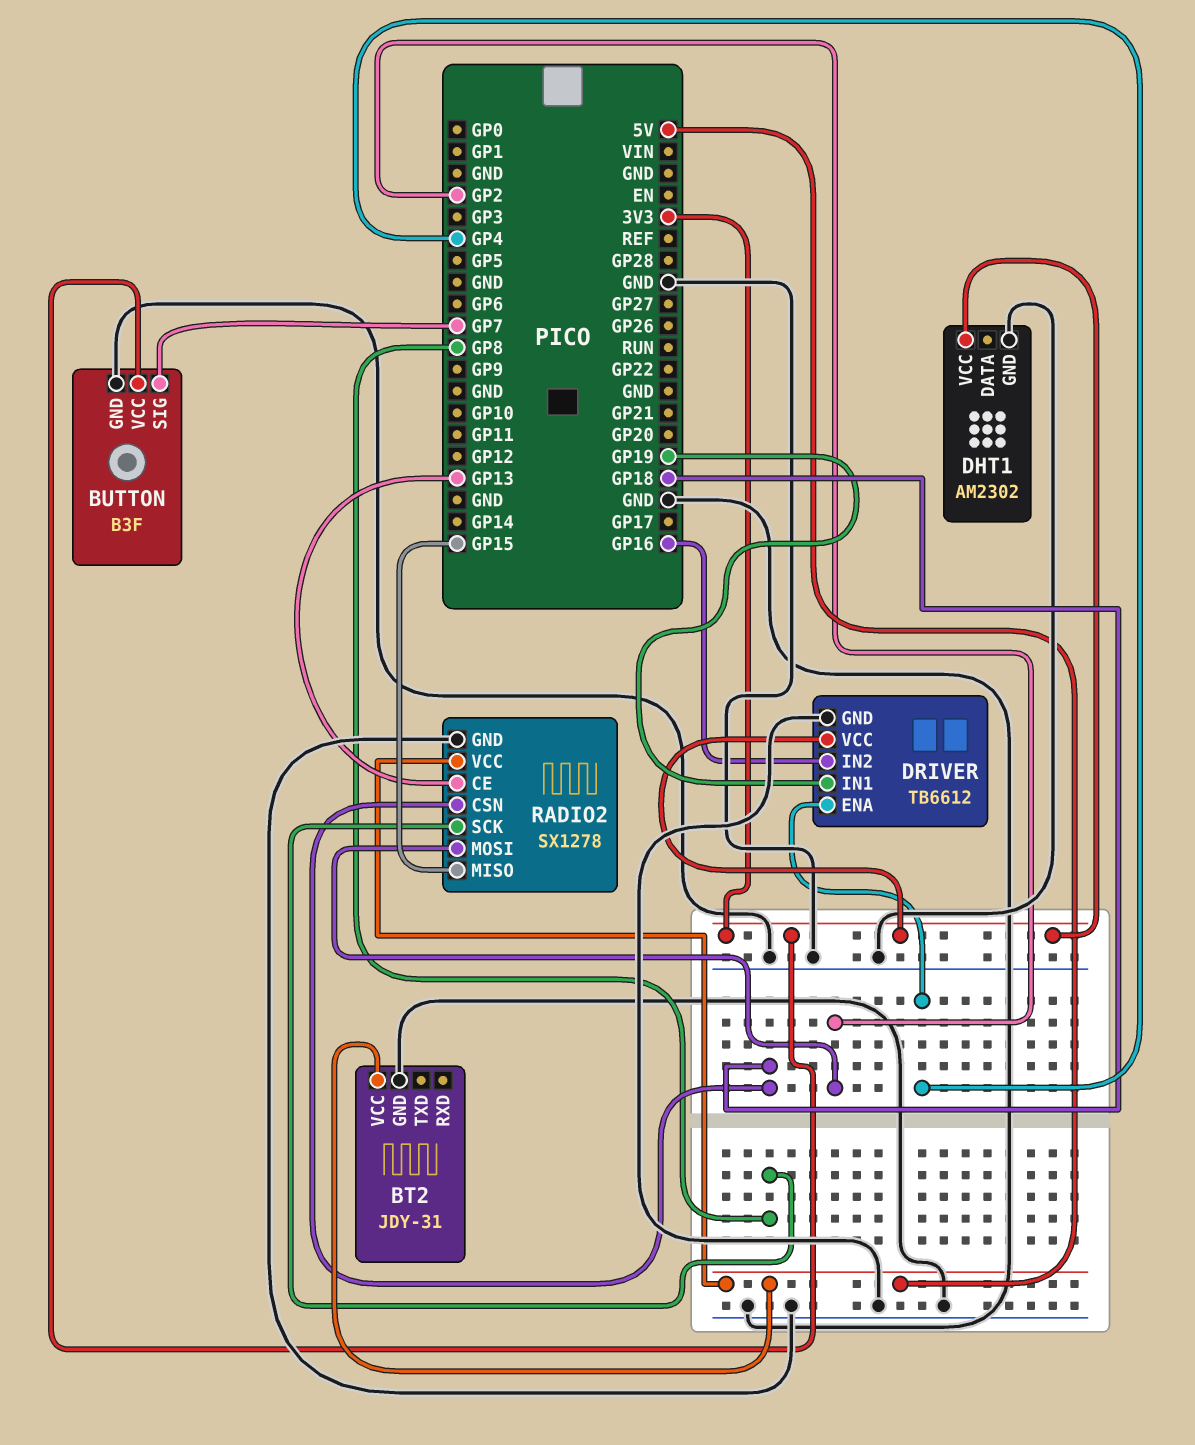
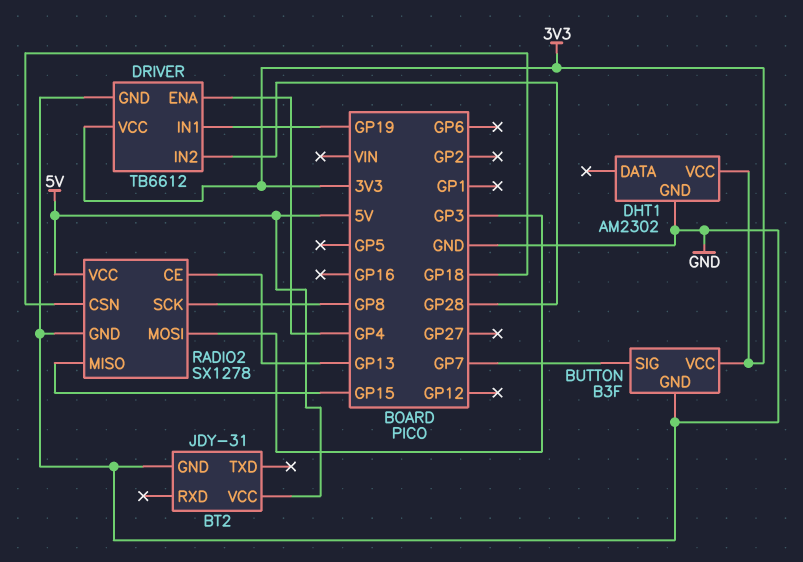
DRIVER pin IN2: GP16 -> GP28
RADIO2 pin MOSI: GP2 -> GP3

